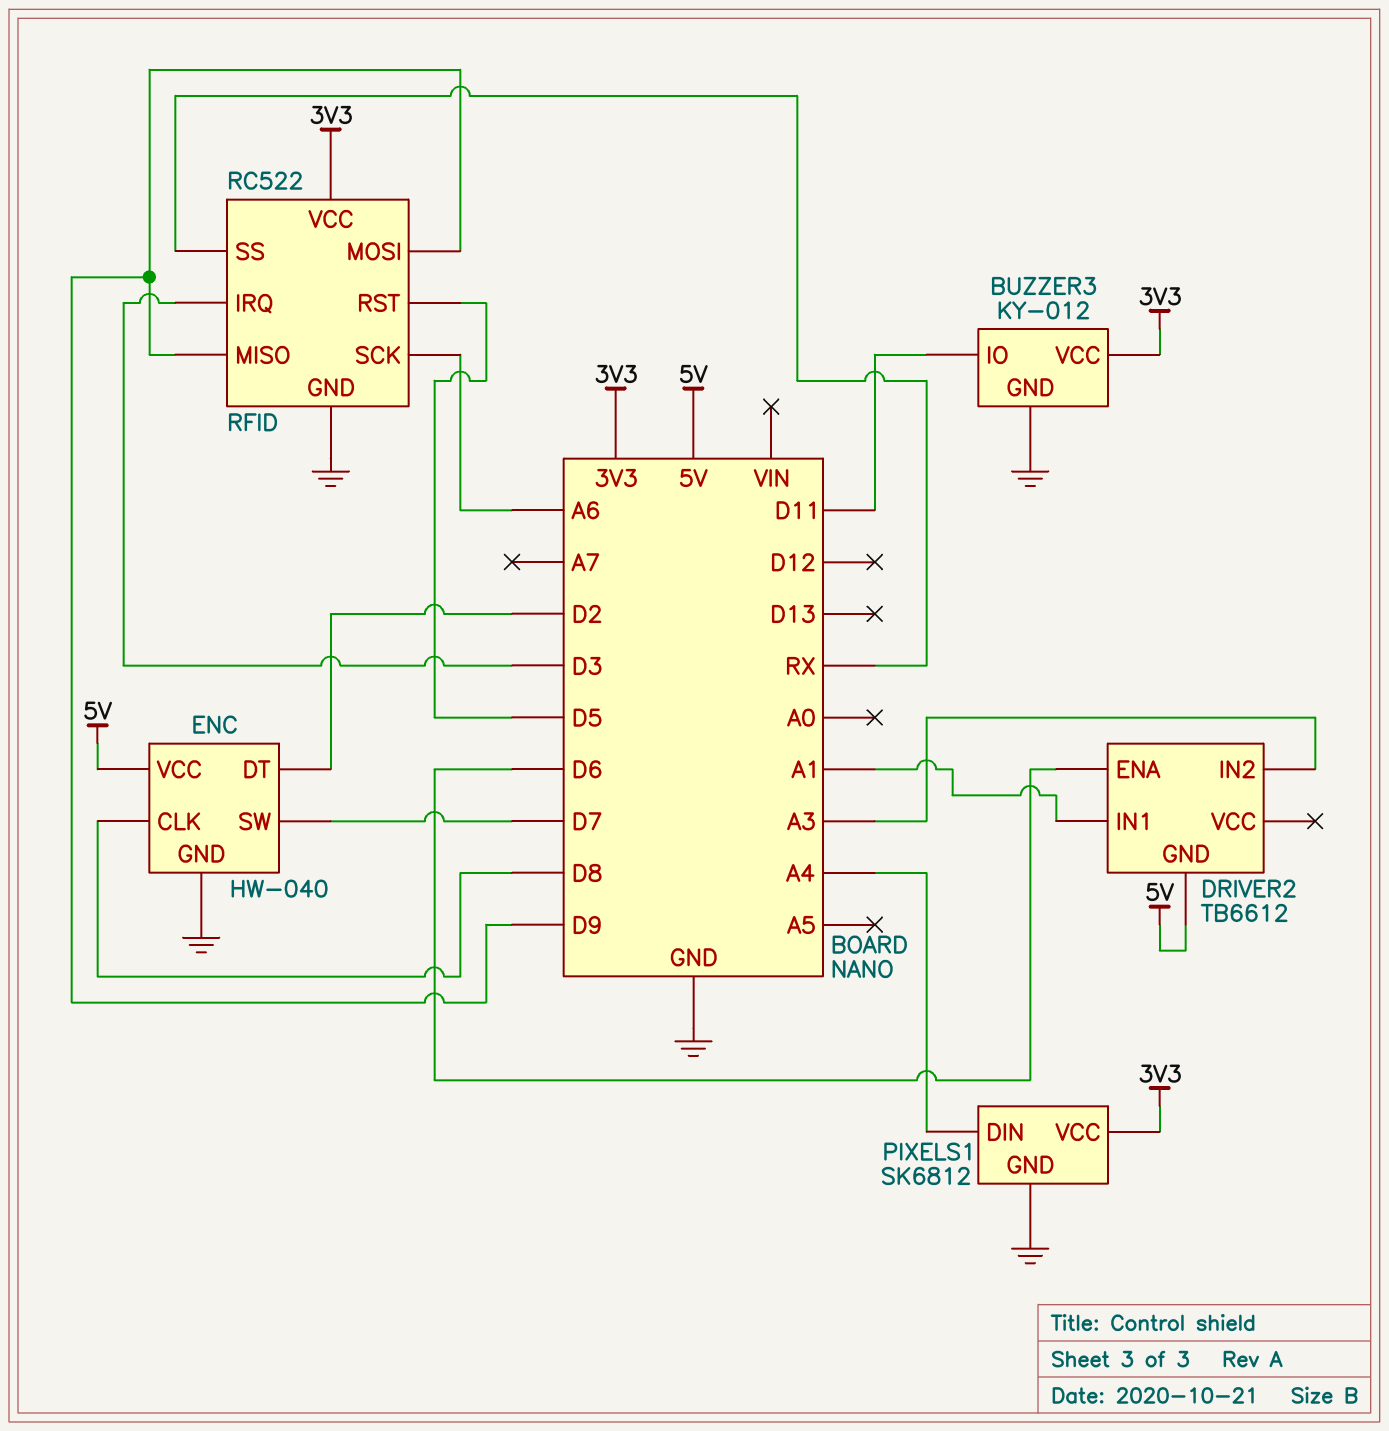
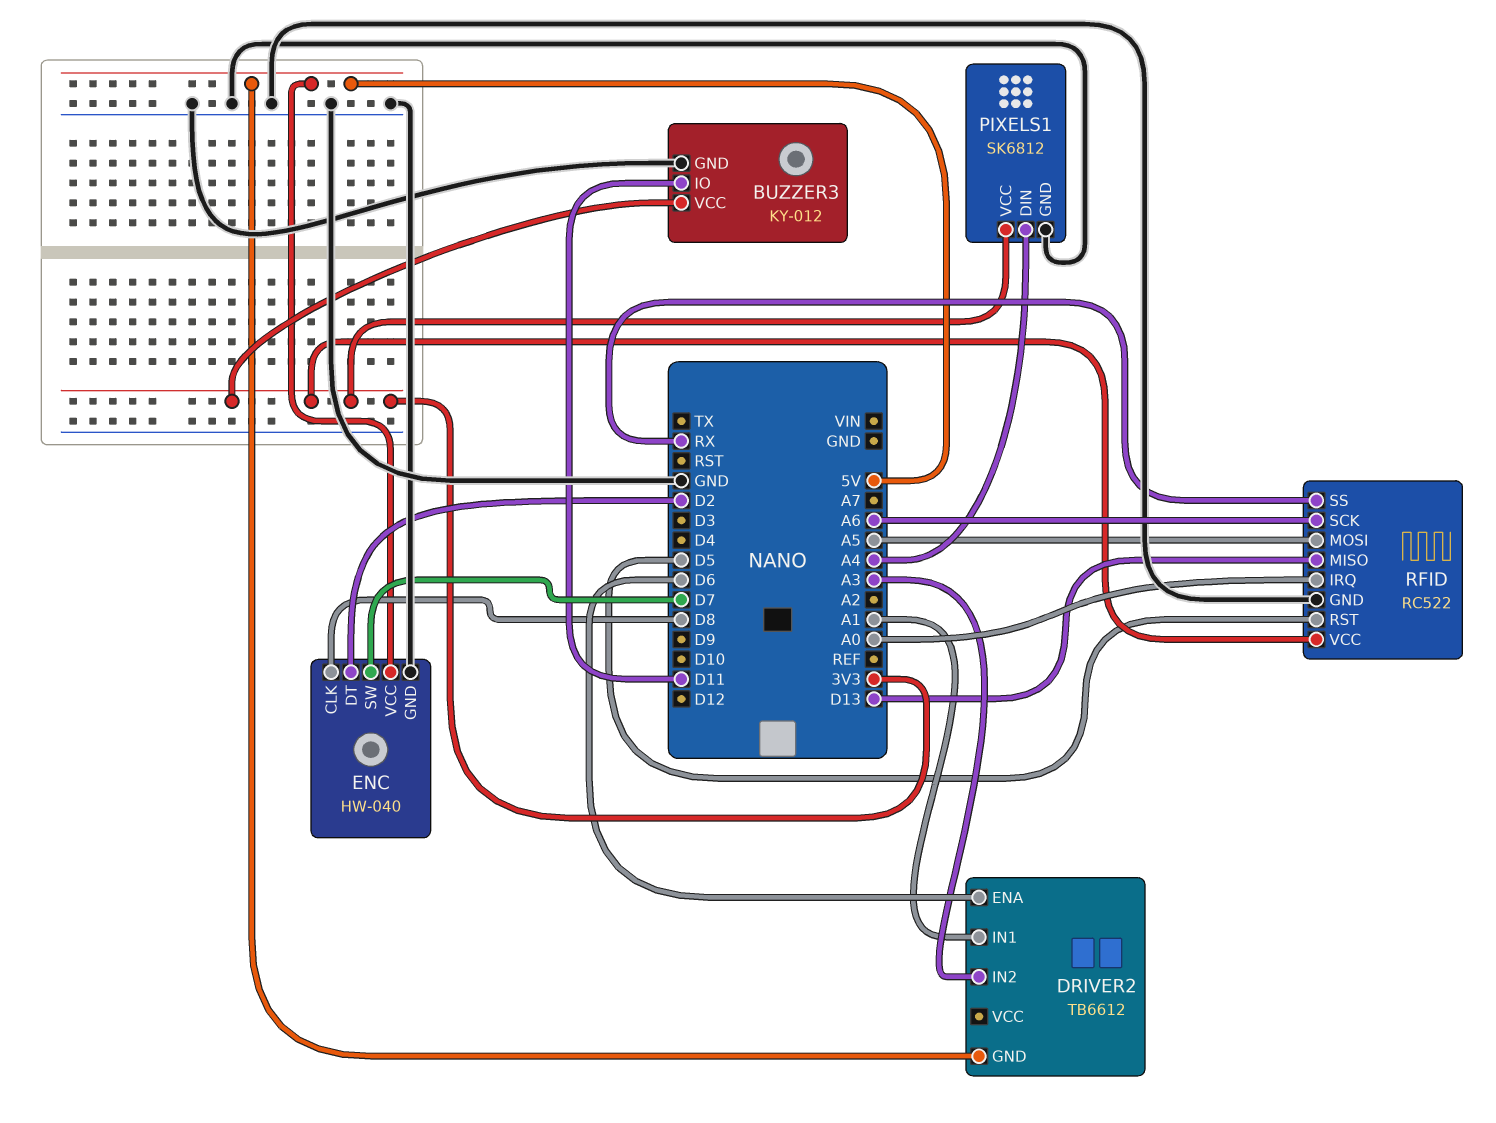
RFID pin IRQ: D3 -> A0
RFID pin MISO: D9 -> D13
RFID pin MOSI: D9 -> A5

